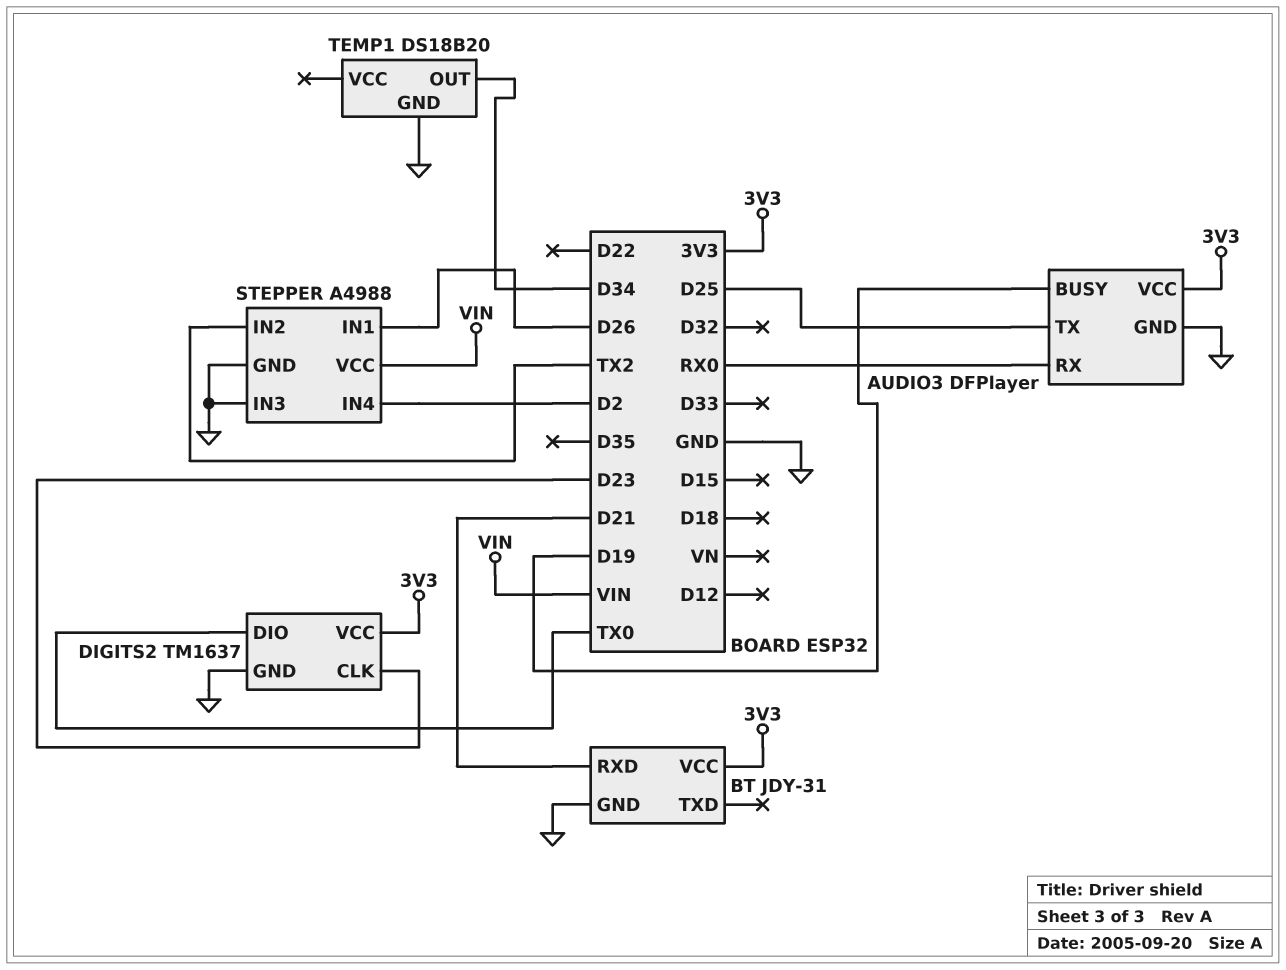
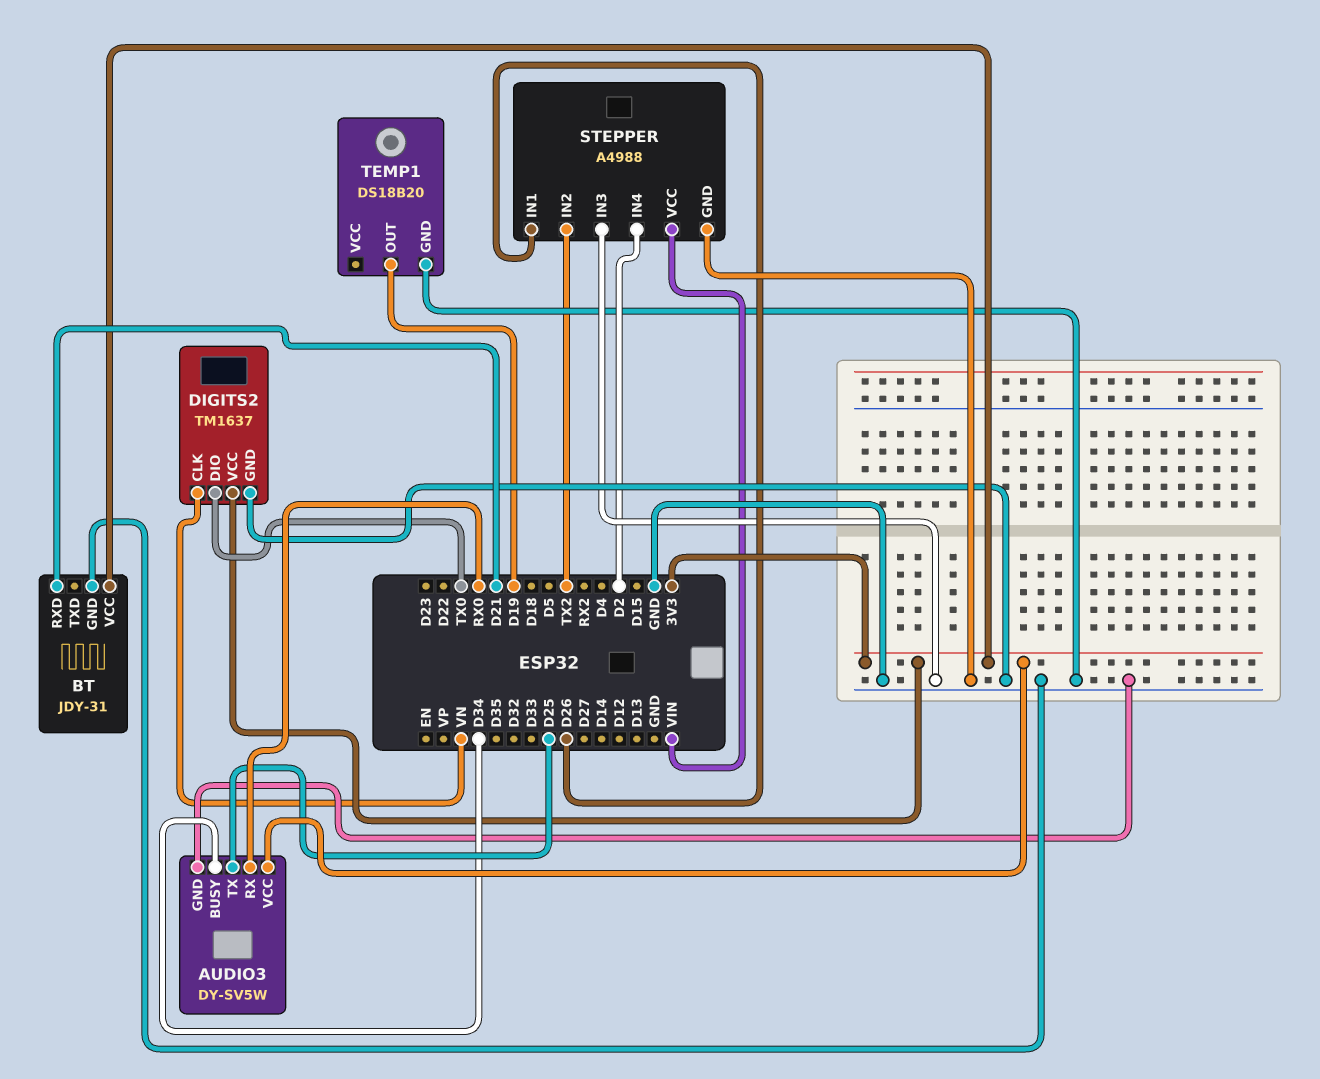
AUDIO3: DFPlayer -> DY-SV5W
AUDIO3 pin BUSY: D19 -> D34
DIGITS2 pin CLK: D23 -> VN
TEMP1 pin OUT: D34 -> D19

